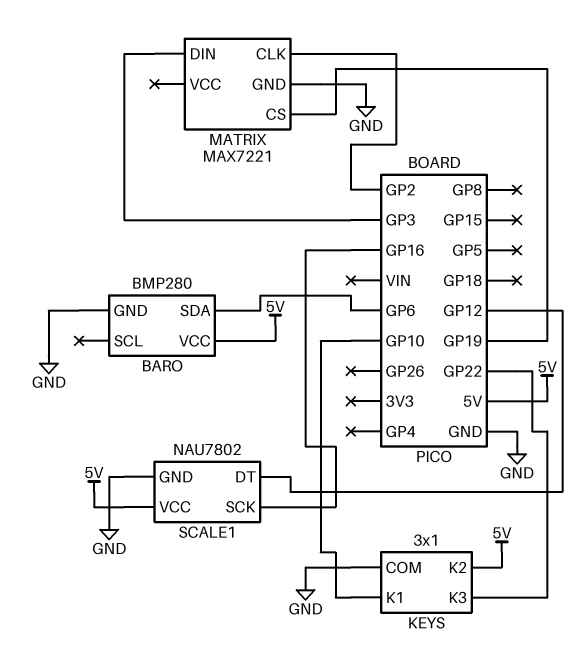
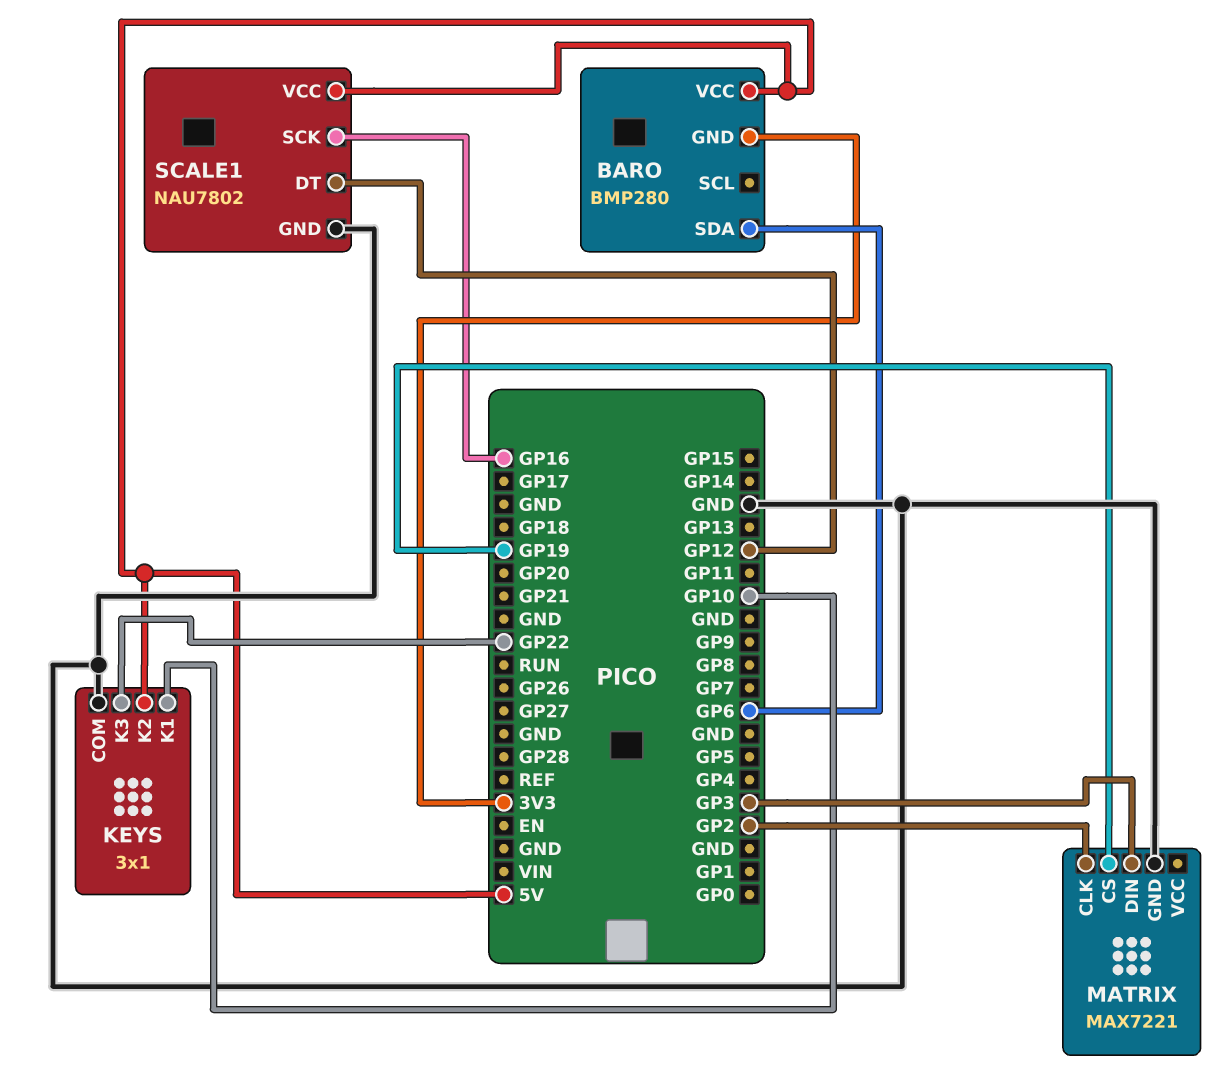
BARO pin GND: GND -> 3V3

